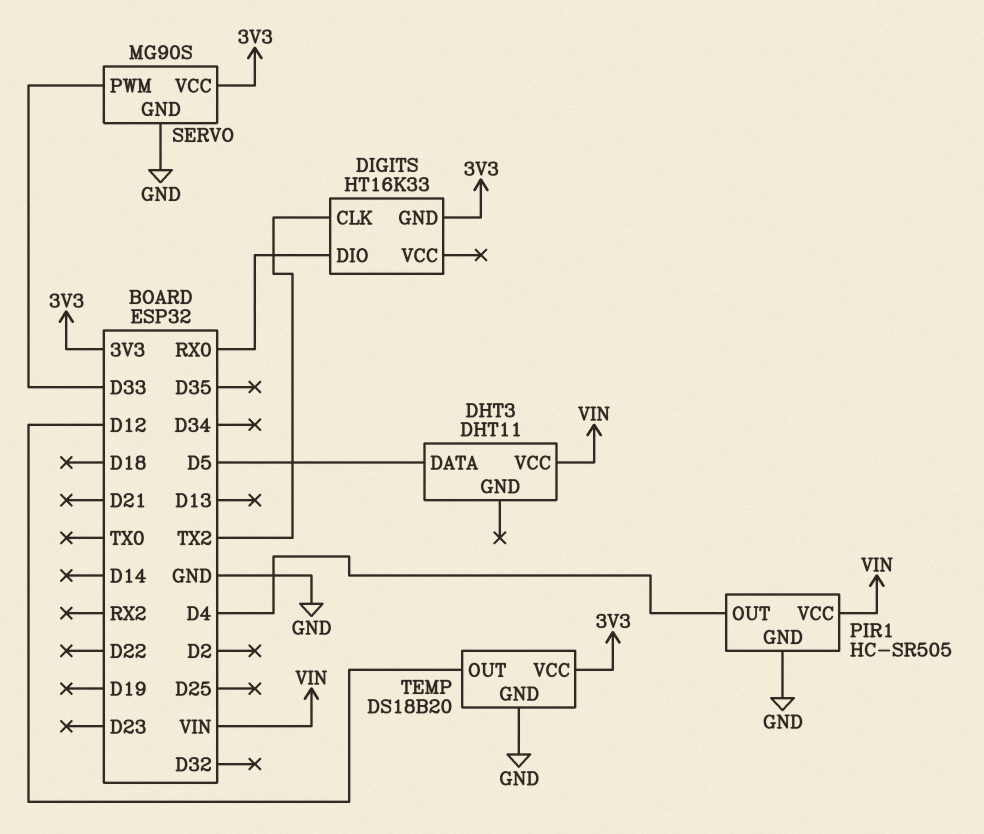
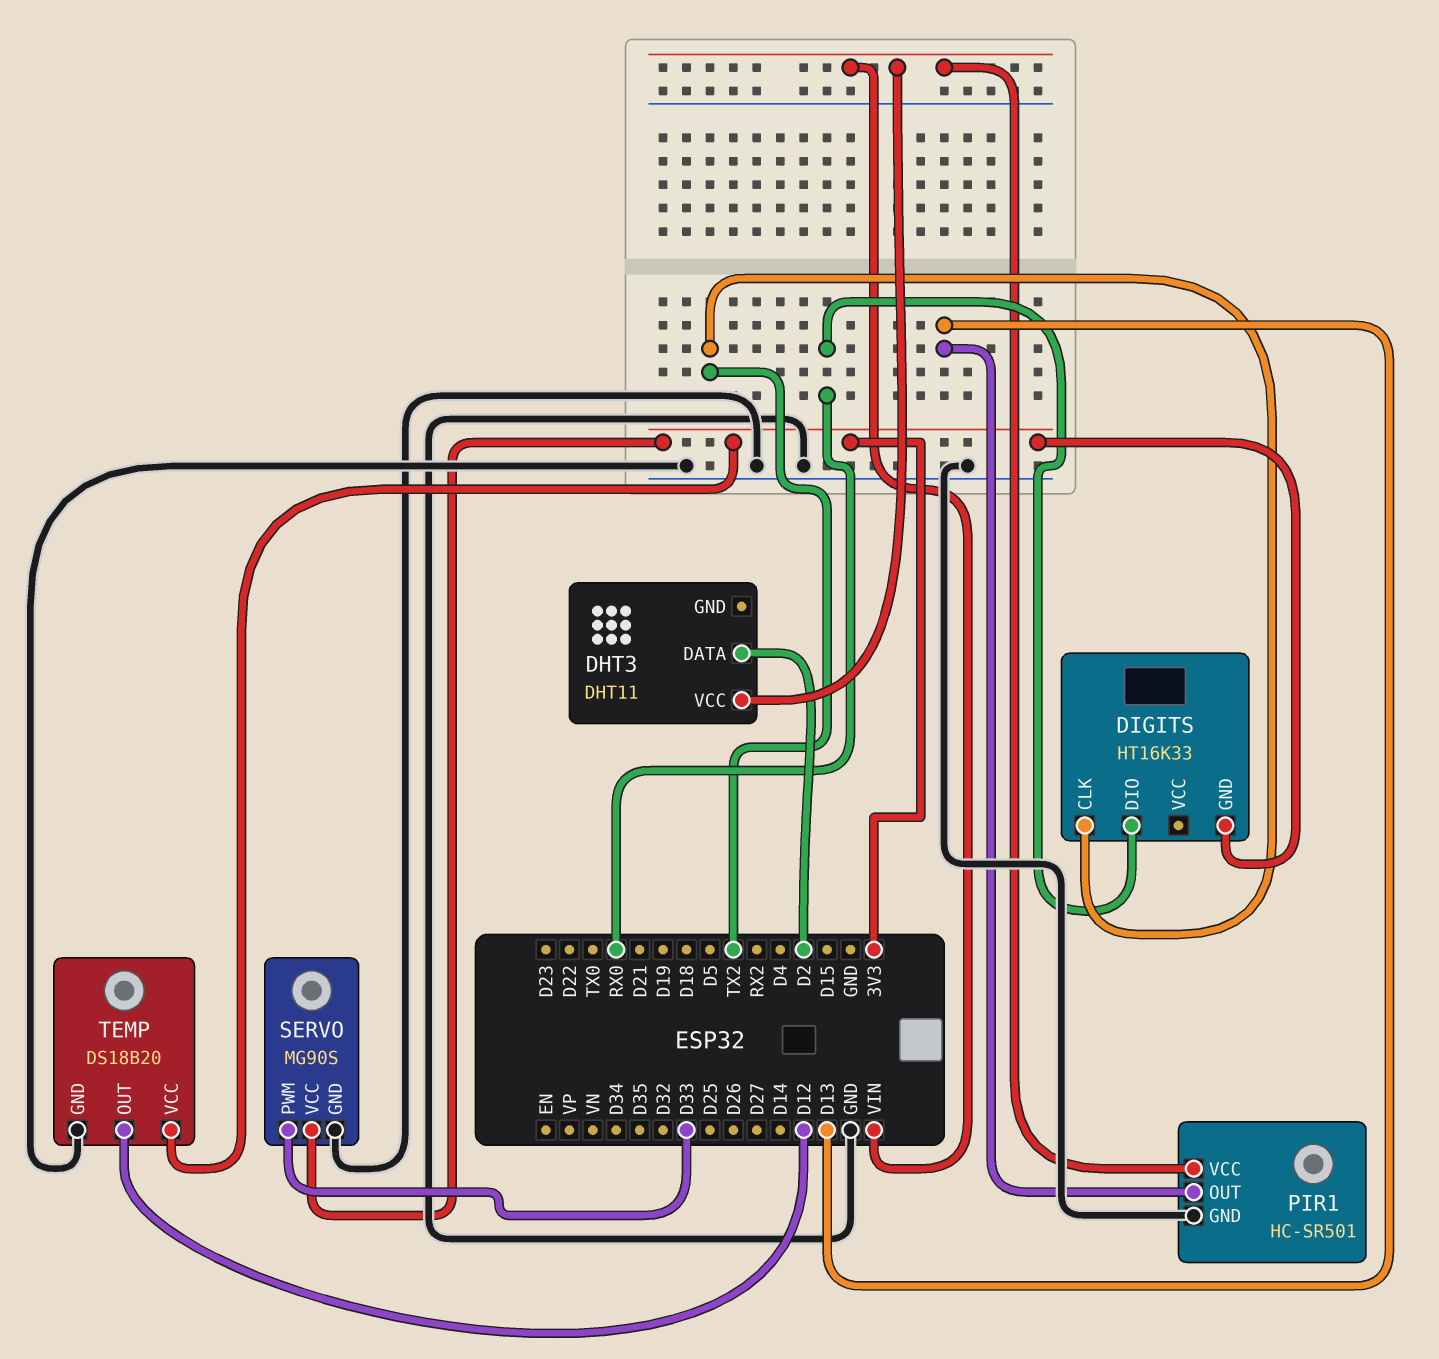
DHT3 pin DATA: D5 -> D2
PIR1: HC-SR505 -> HC-SR501
PIR1 pin OUT: D4 -> D13

